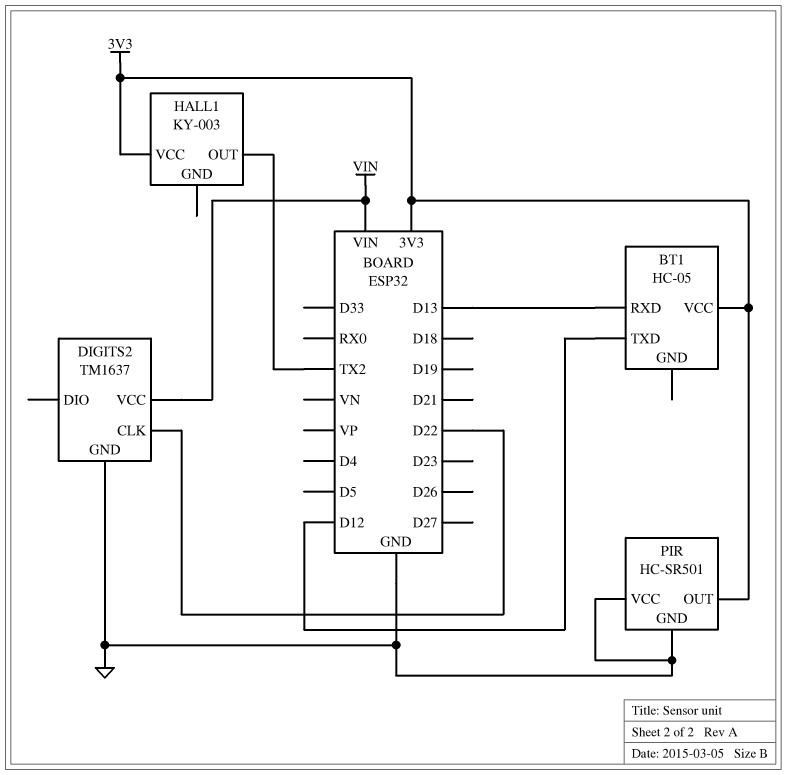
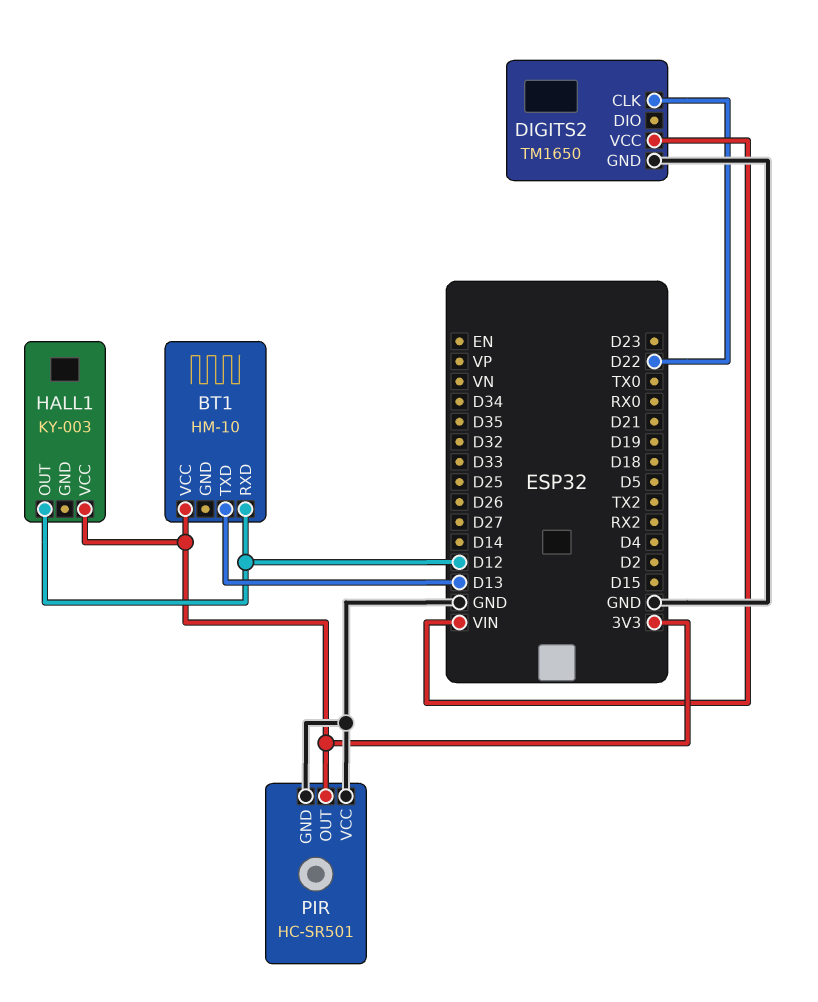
BT1: HC-05 -> HM-10
BT1 pin RXD: D13 -> D12
BT1 pin TXD: D12 -> D13
DIGITS2: TM1637 -> TM1650
HALL1 pin OUT: TX2 -> D12

